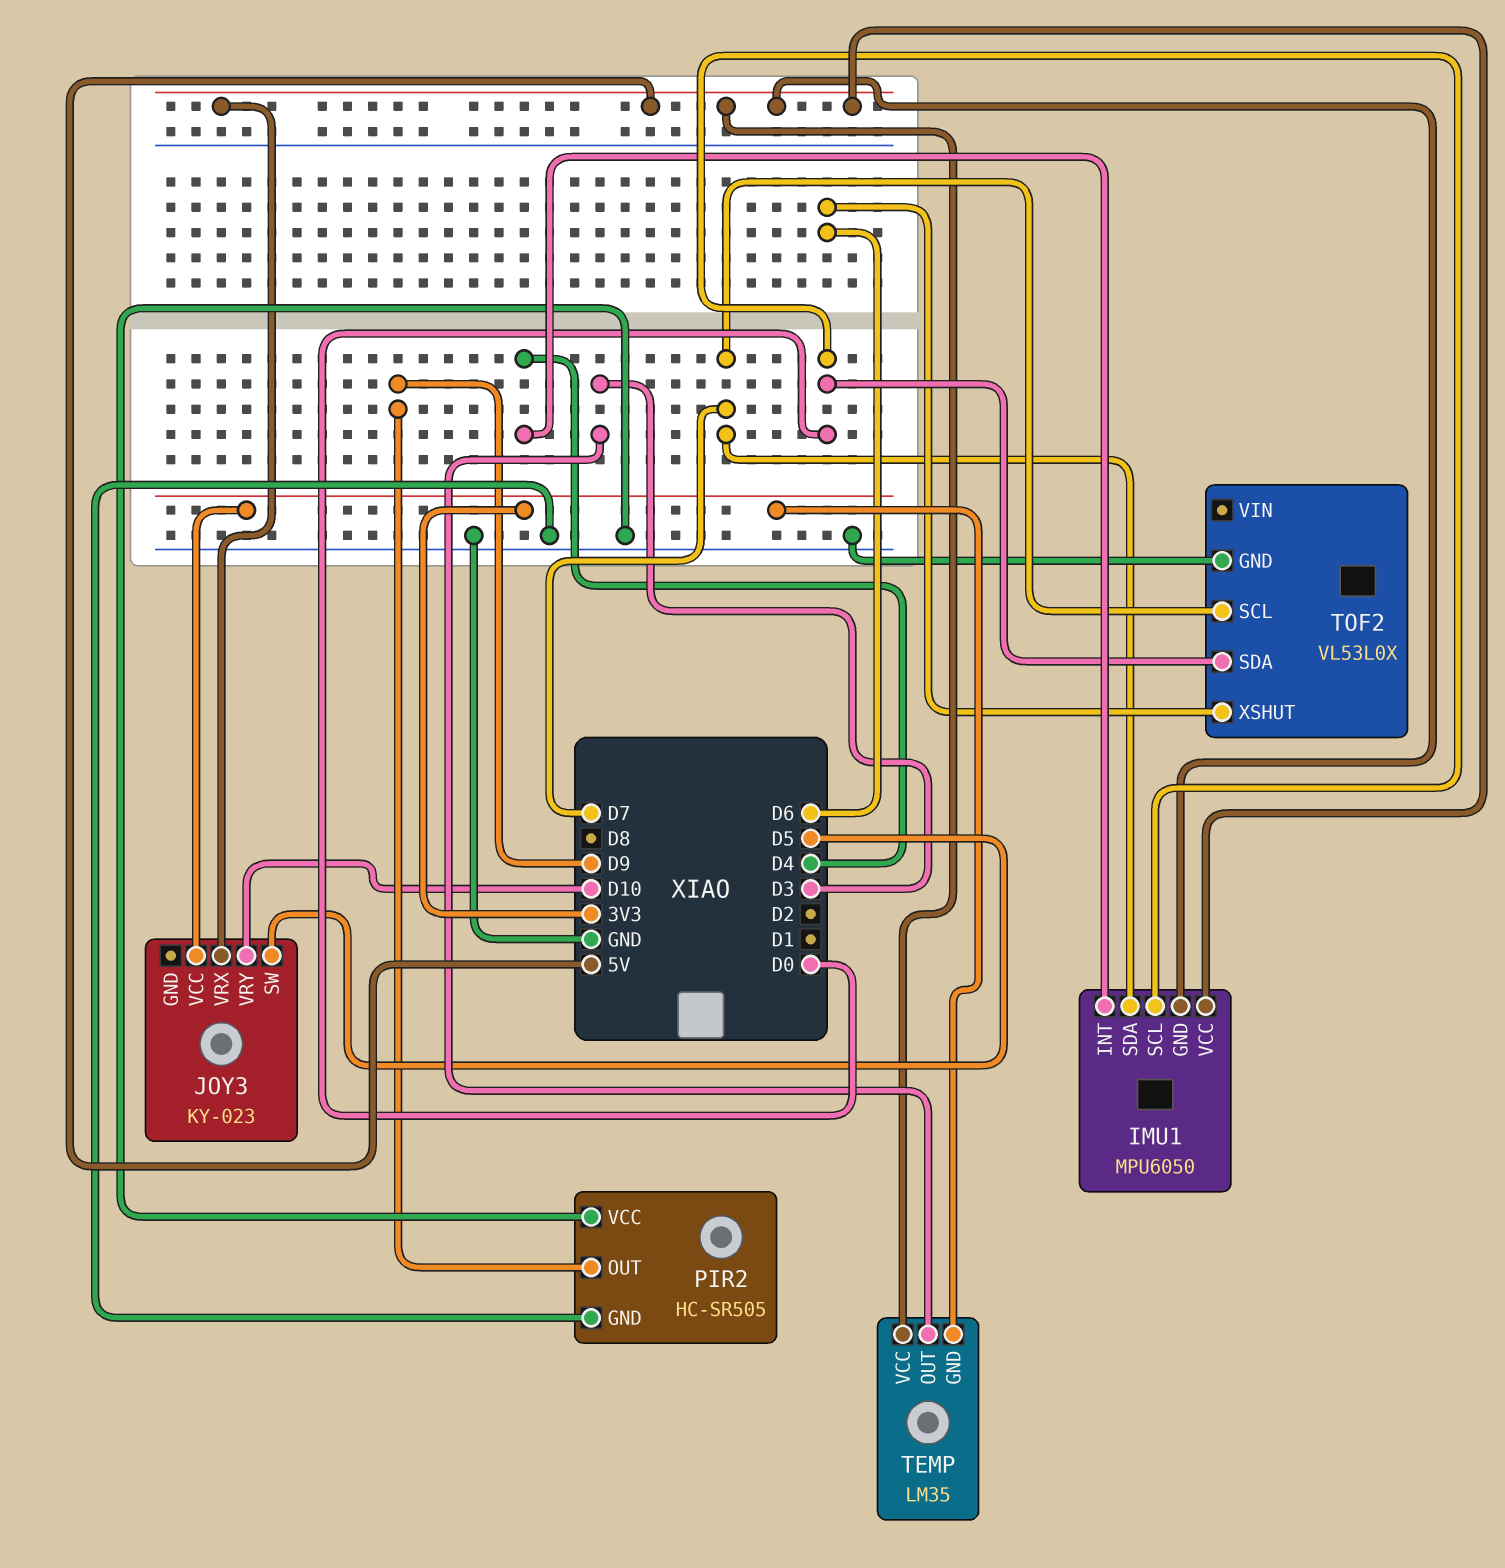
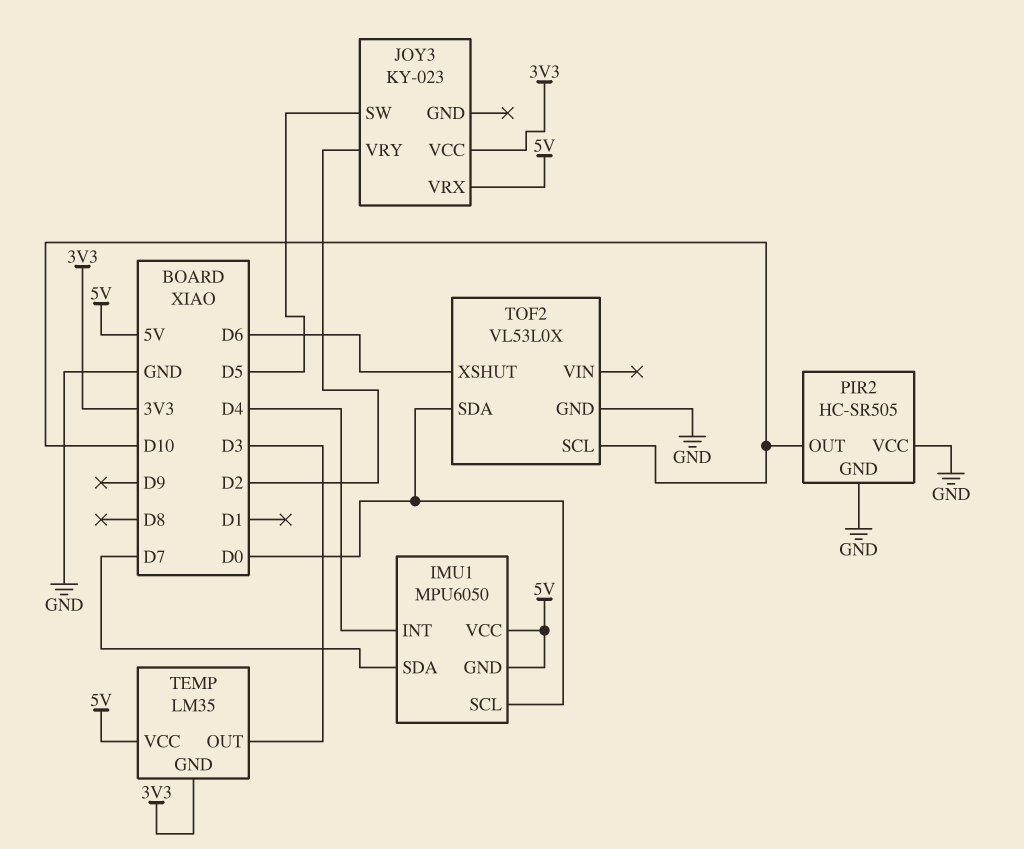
JOY3 pin VRY: D10 -> D2
PIR2 pin OUT: D9 -> D10
TOF2 pin SCL: D7 -> D10

